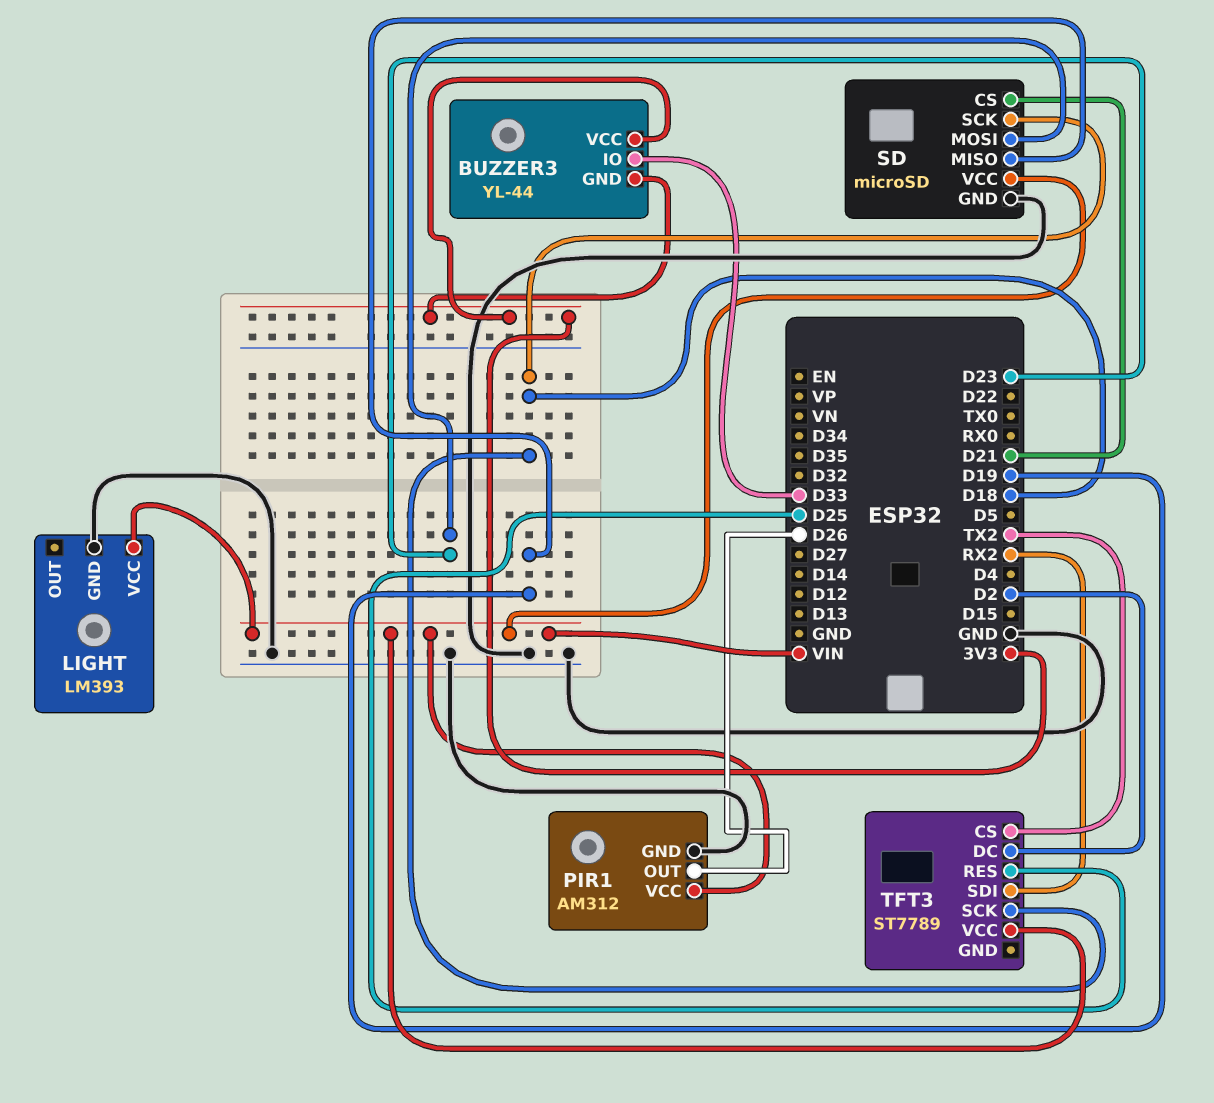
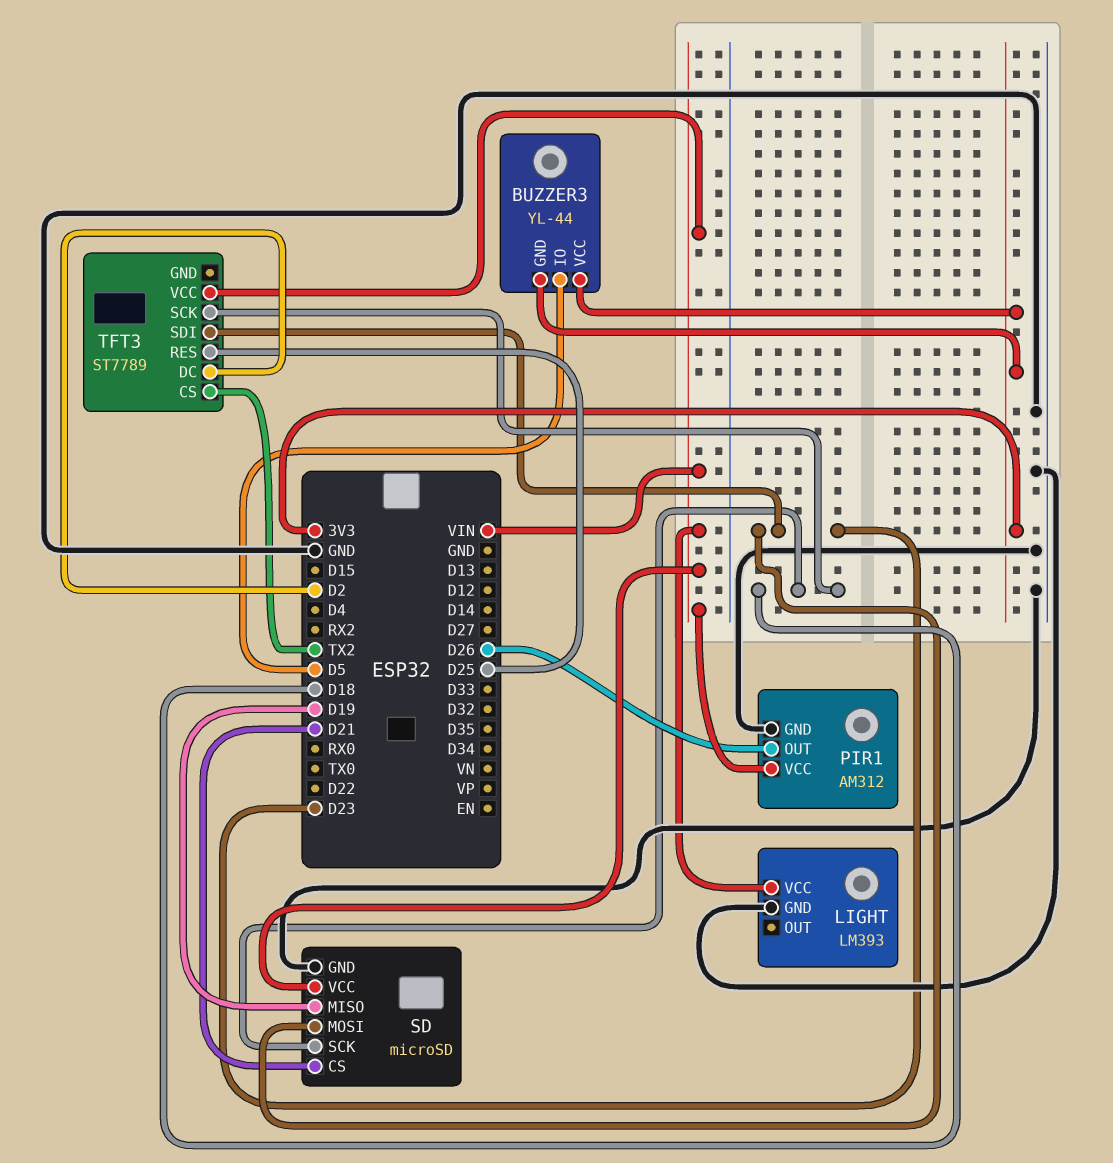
BUZZER3 pin IO: D33 -> D5
TFT3 pin SDI: RX2 -> D23

